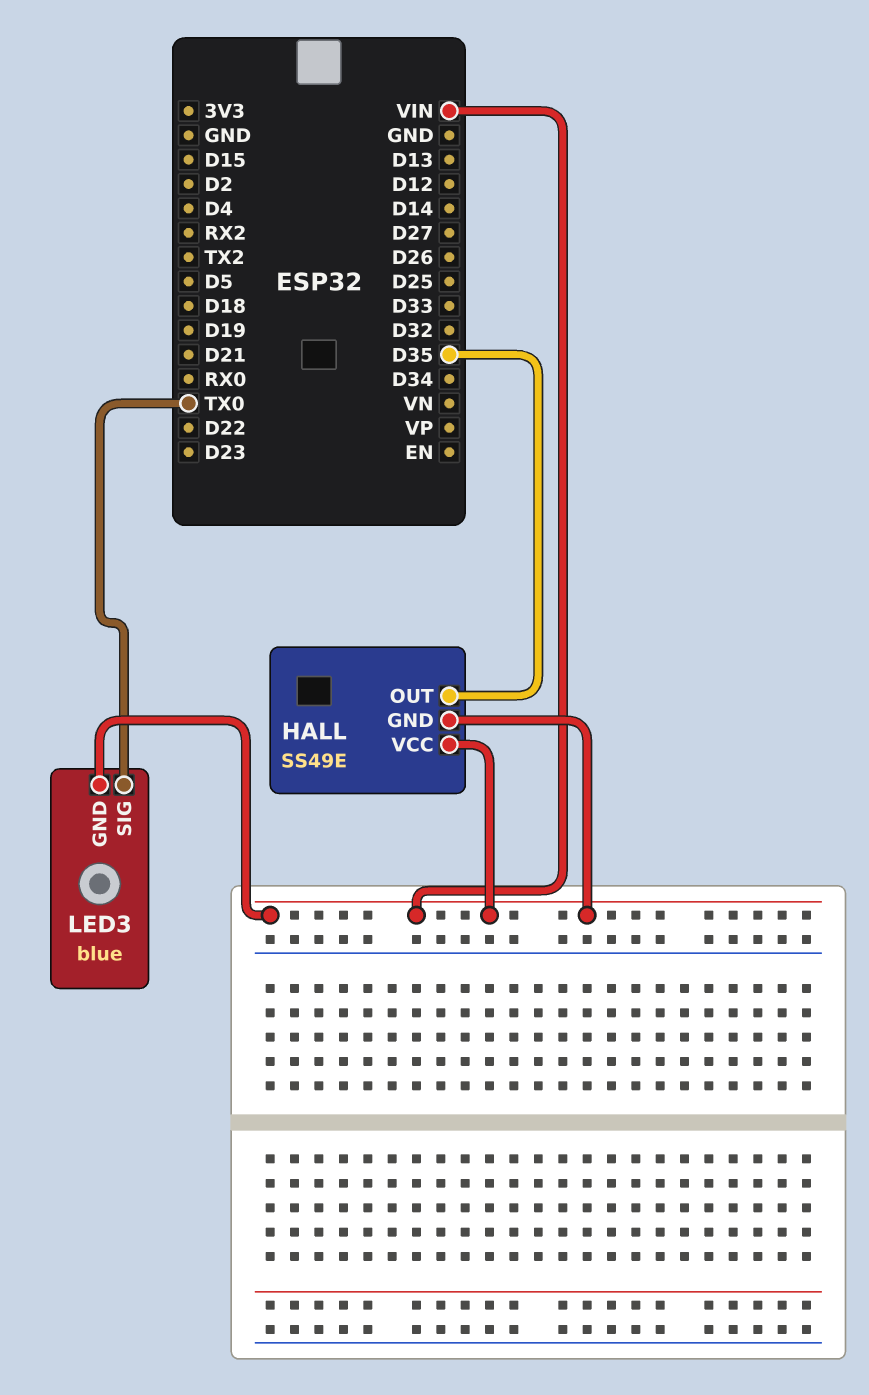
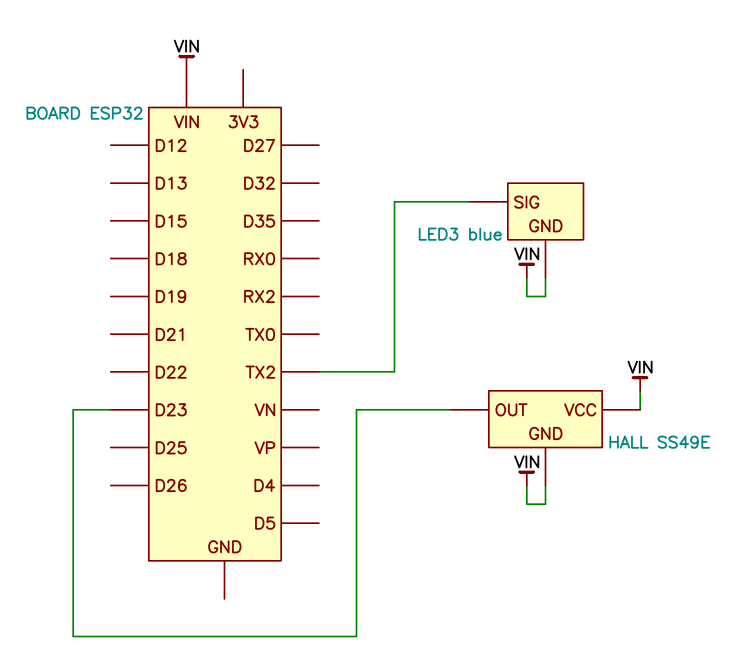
HALL pin OUT: D35 -> D23
LED3 pin SIG: TX0 -> TX2

